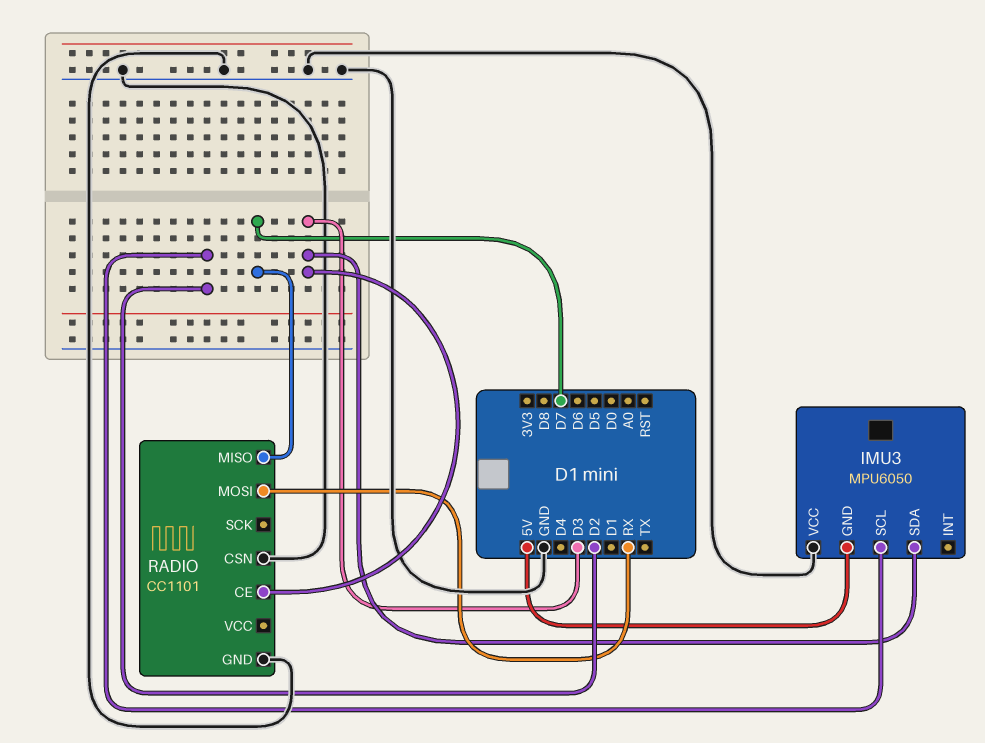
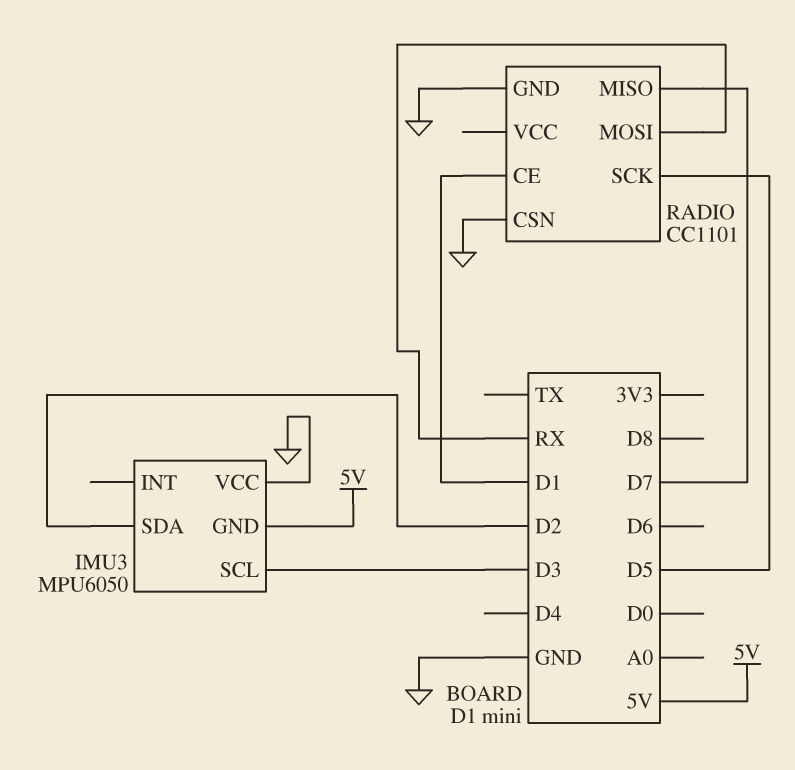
IMU3 pin SCL: D2 -> D3
IMU3 pin SDA: D3 -> D2
RADIO pin CE: D3 -> D1
RADIO pin SCK: none -> D5

